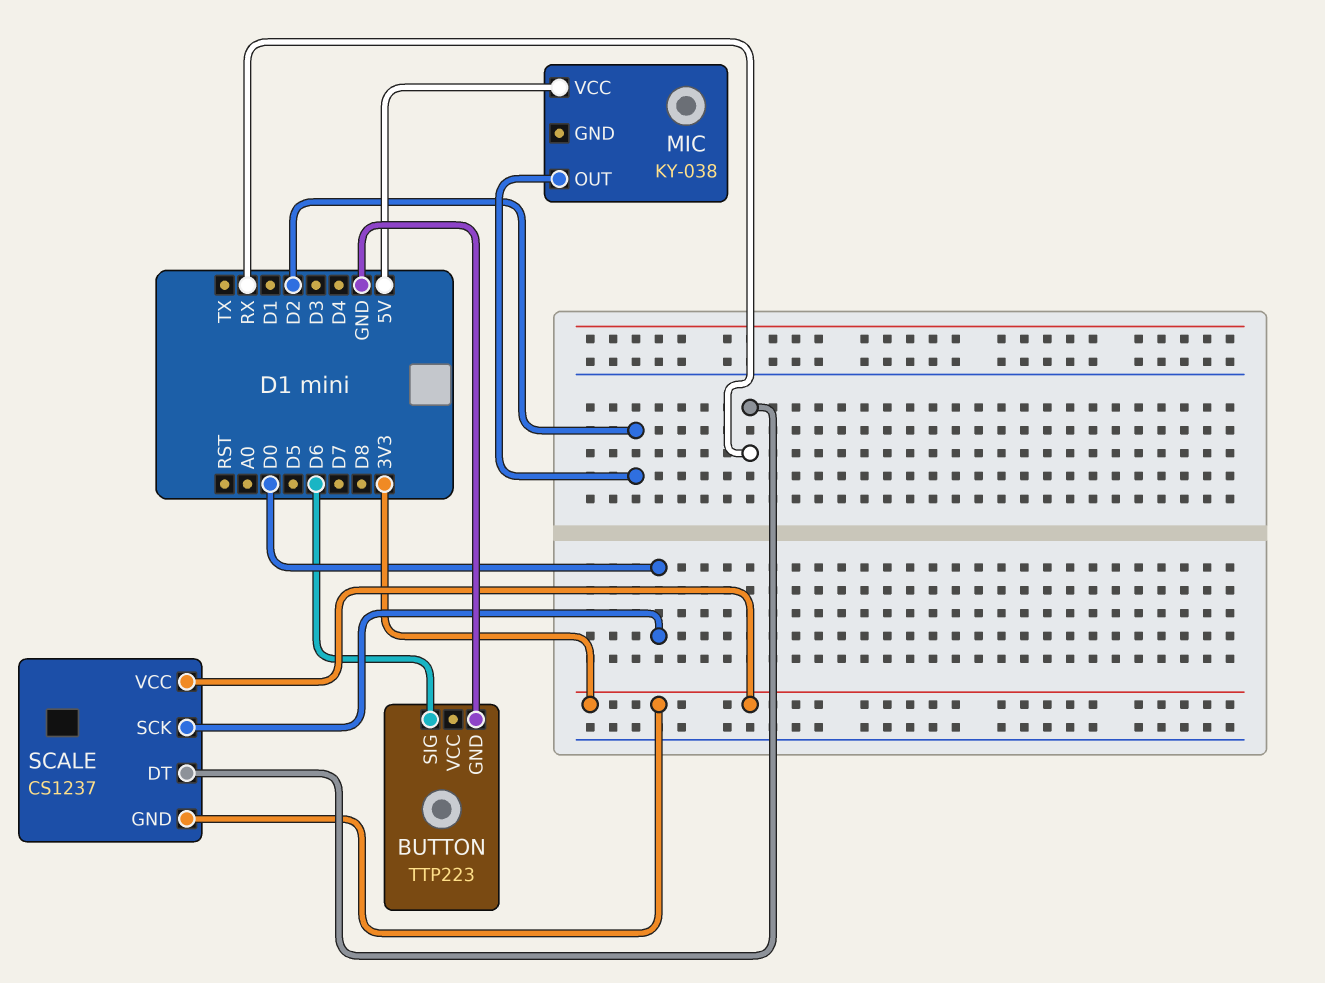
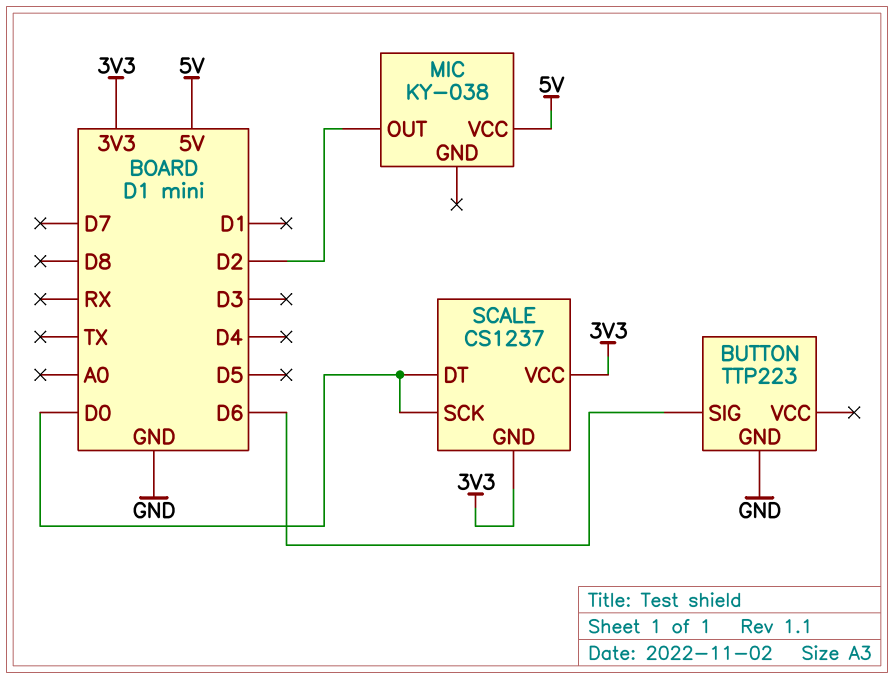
SCALE pin DT: RX -> D0

